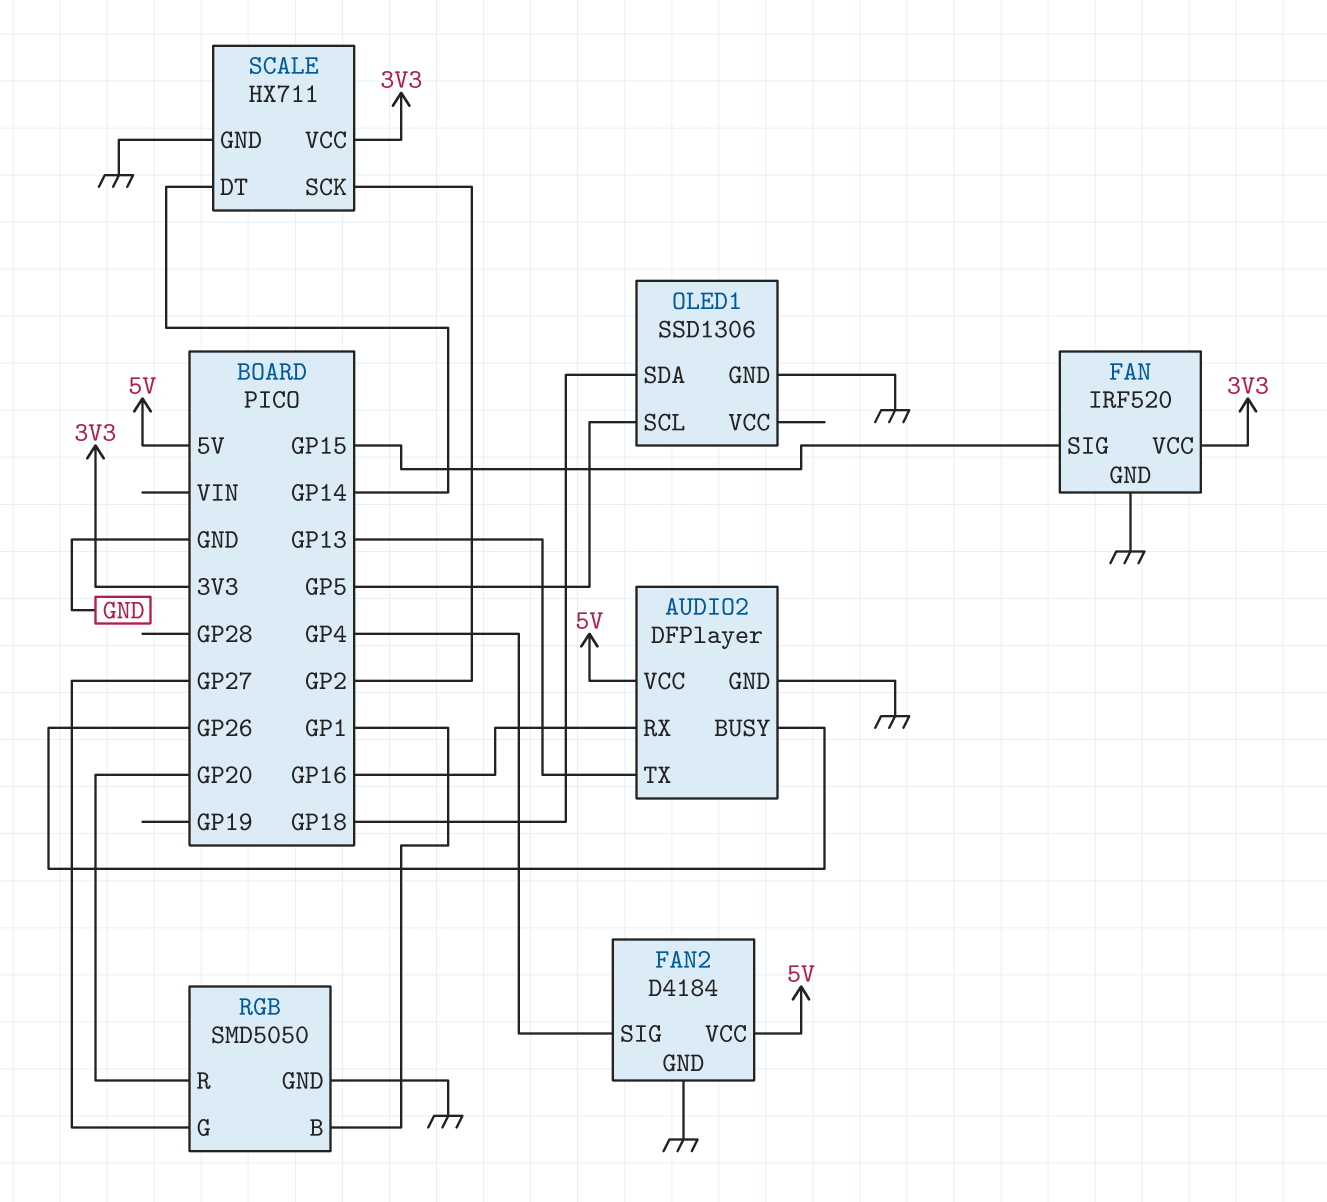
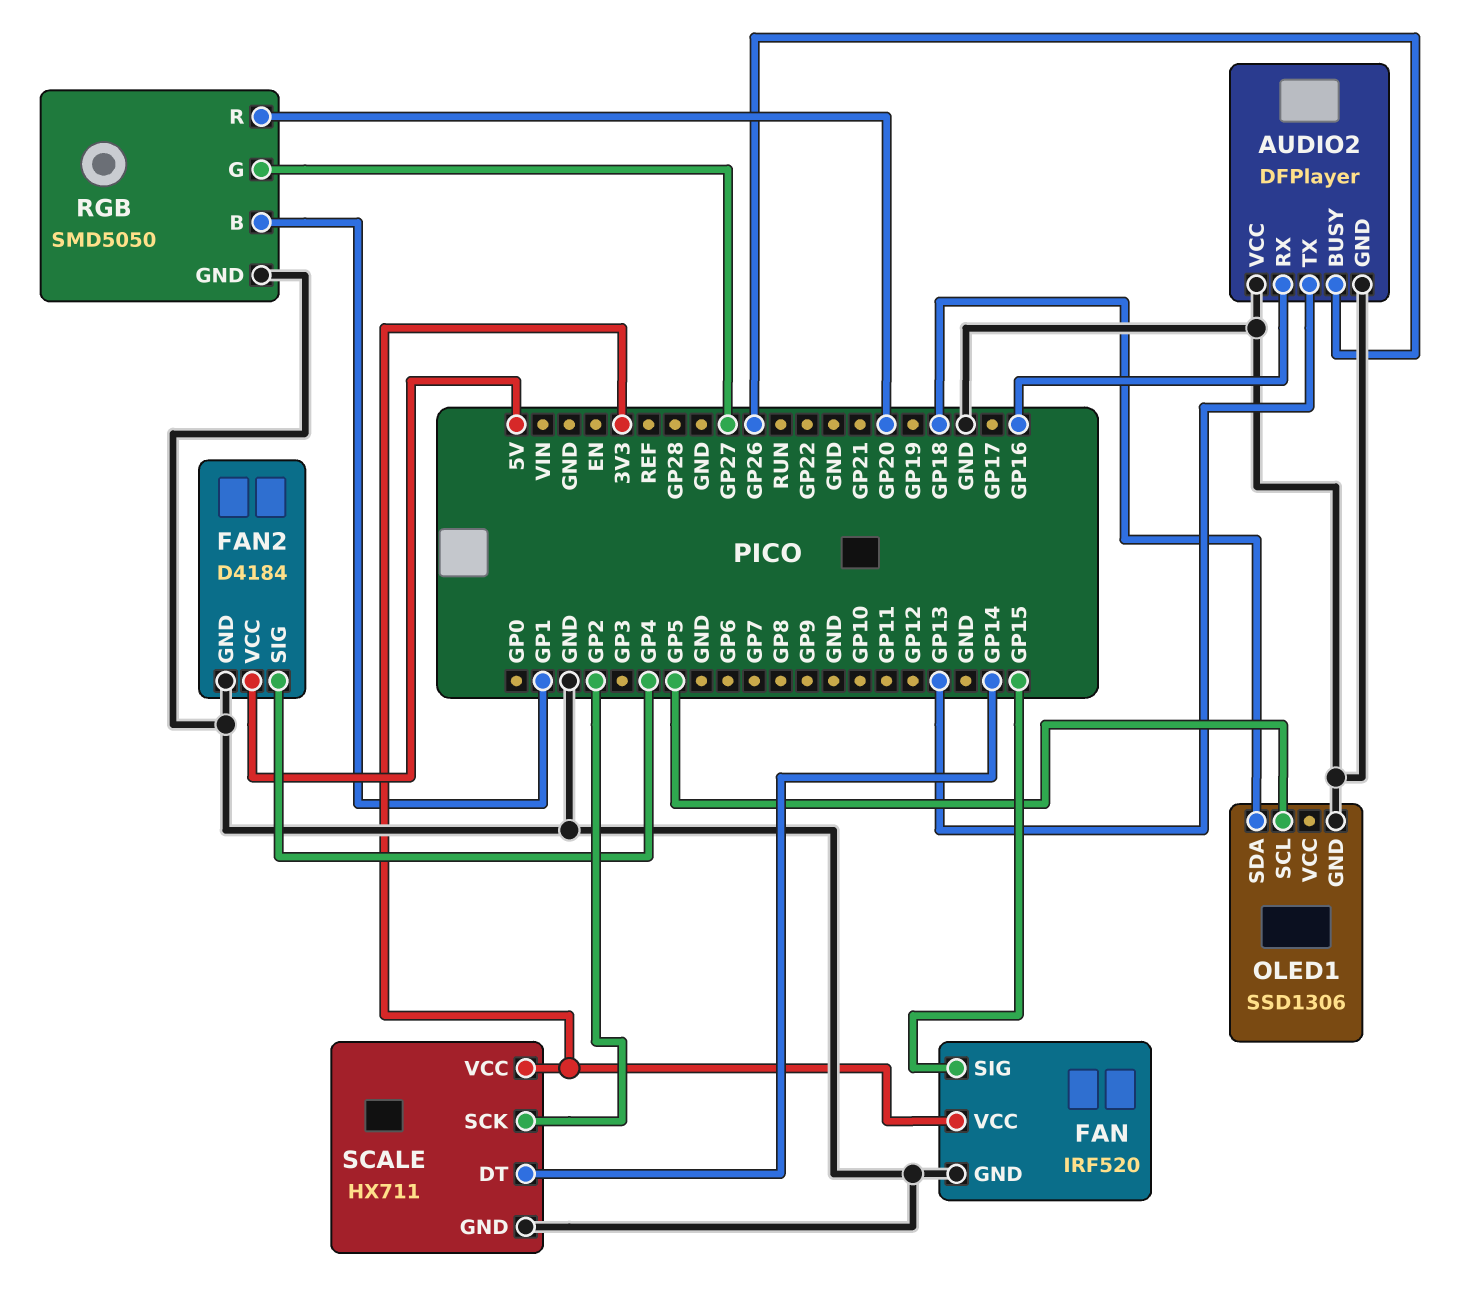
AUDIO2 pin VCC: 5V -> GND

